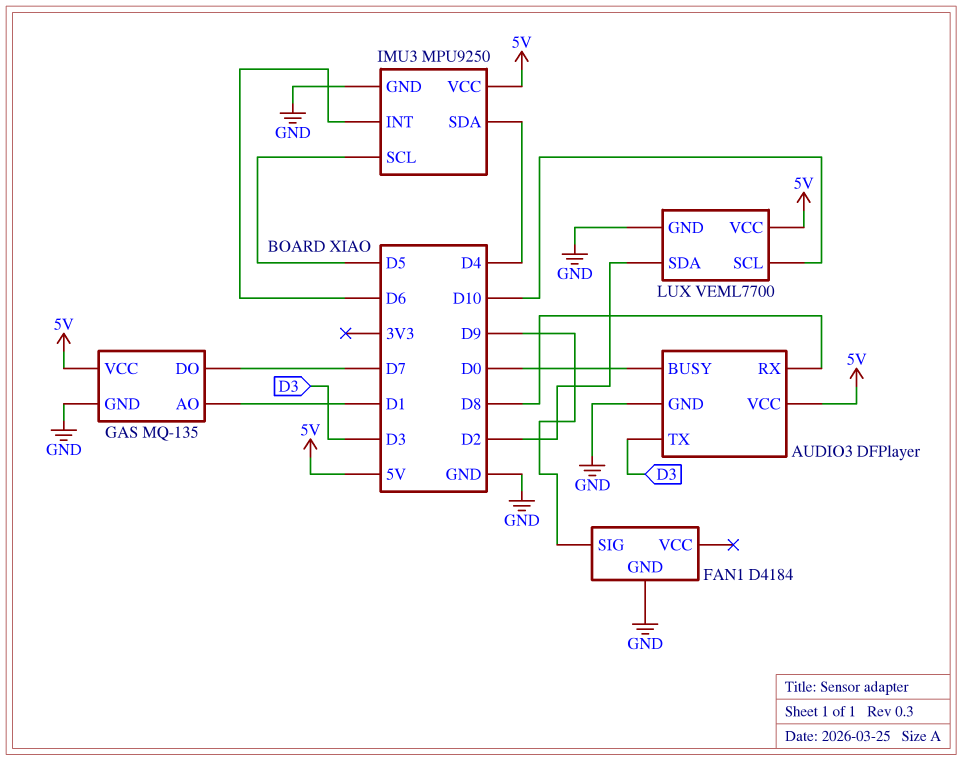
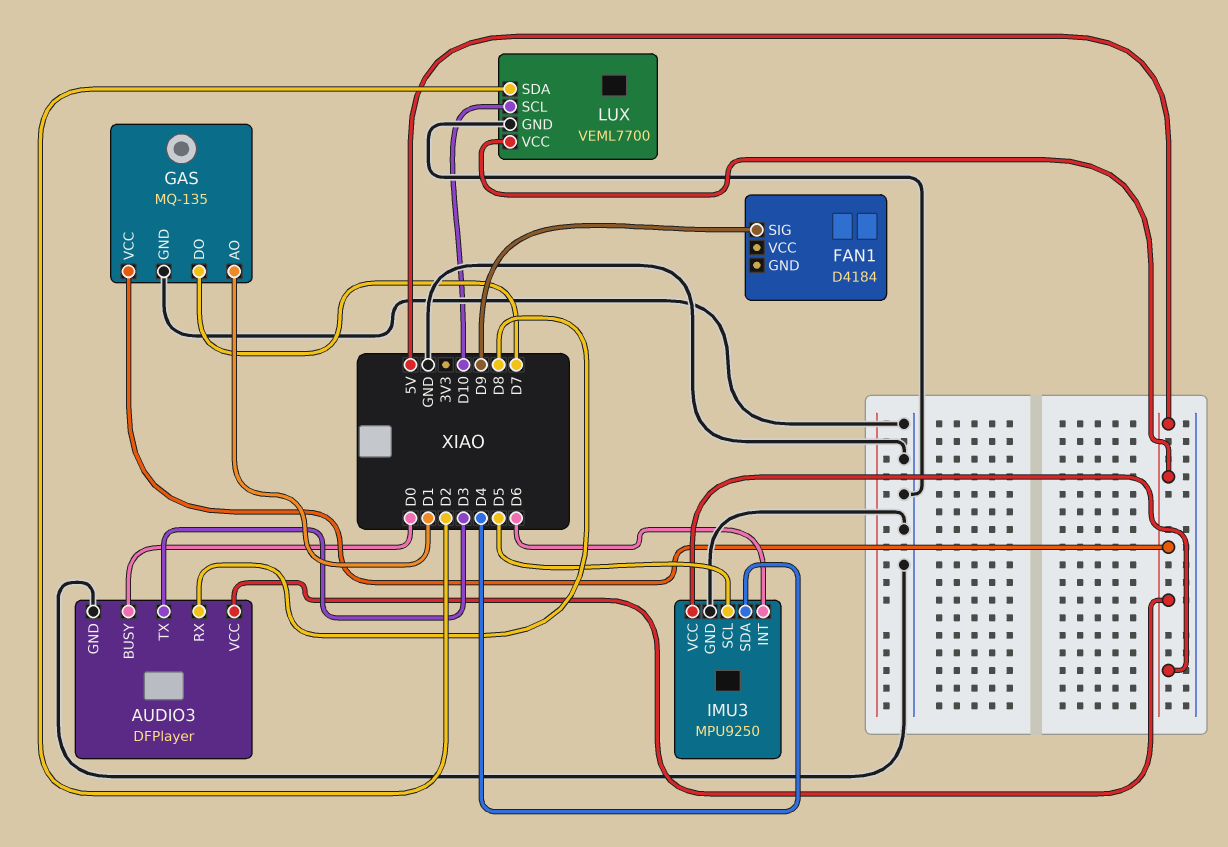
FAN1 pin GND: GND -> none

